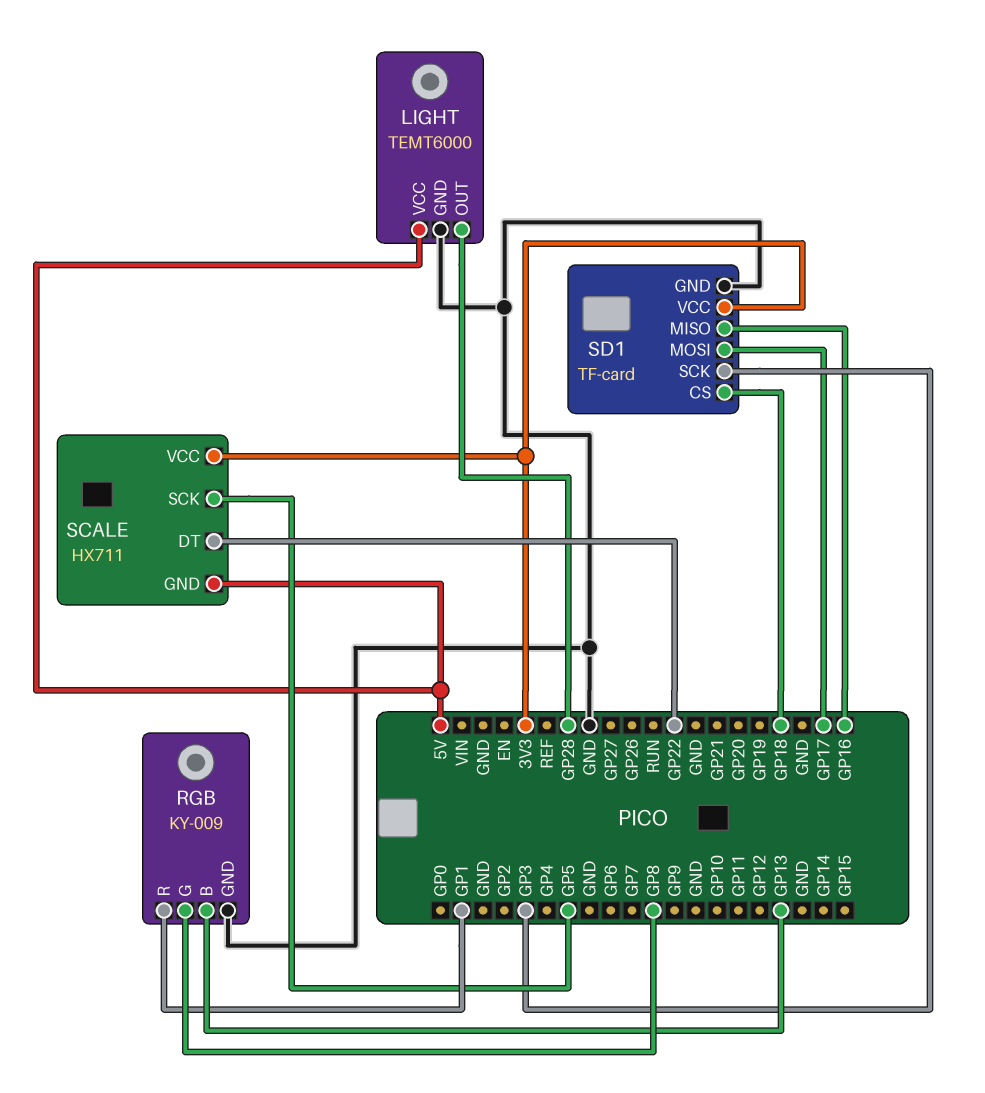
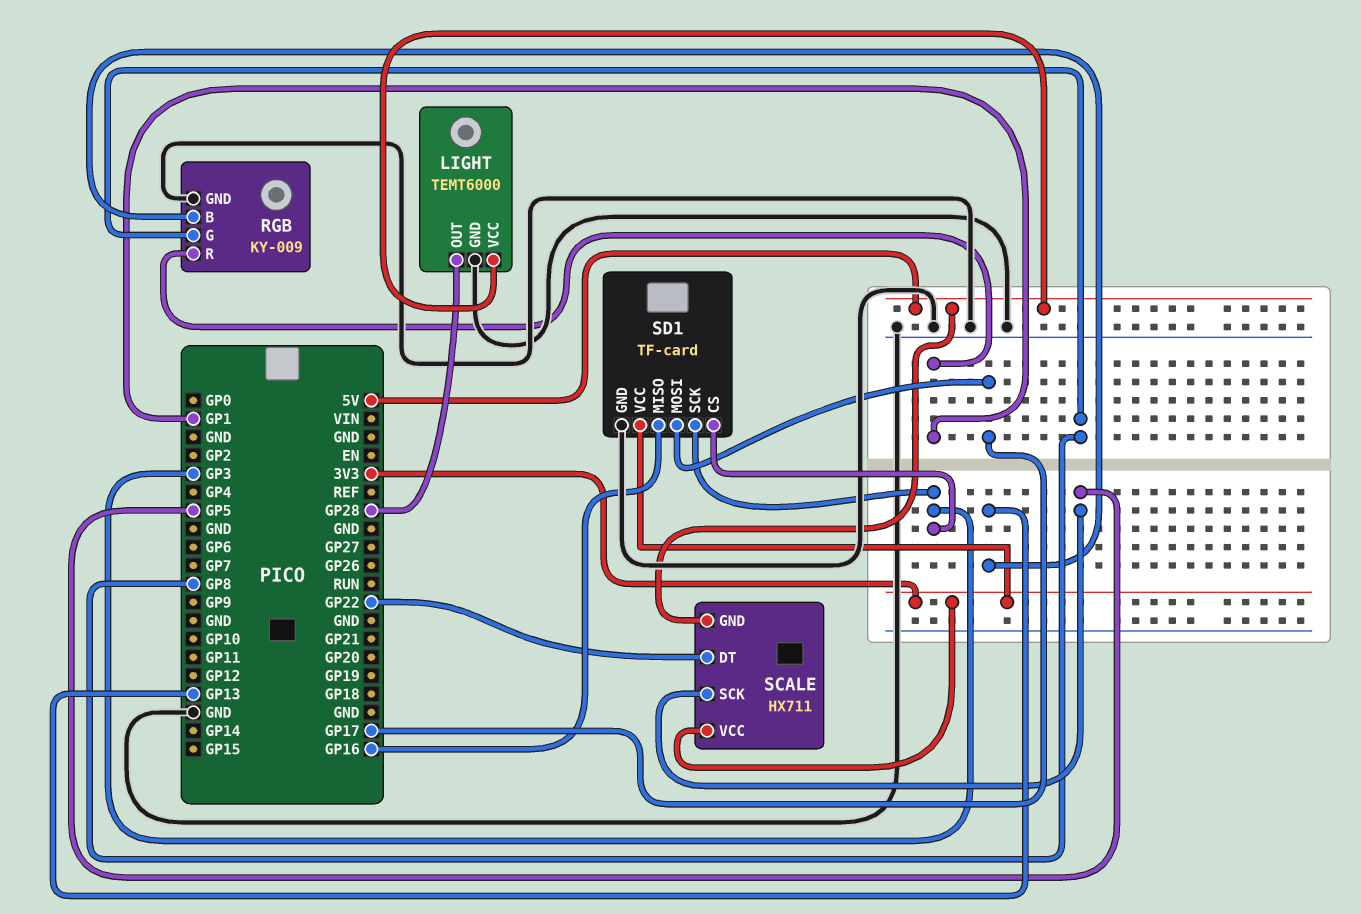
SD1 pin CS: GP18 -> GP3

